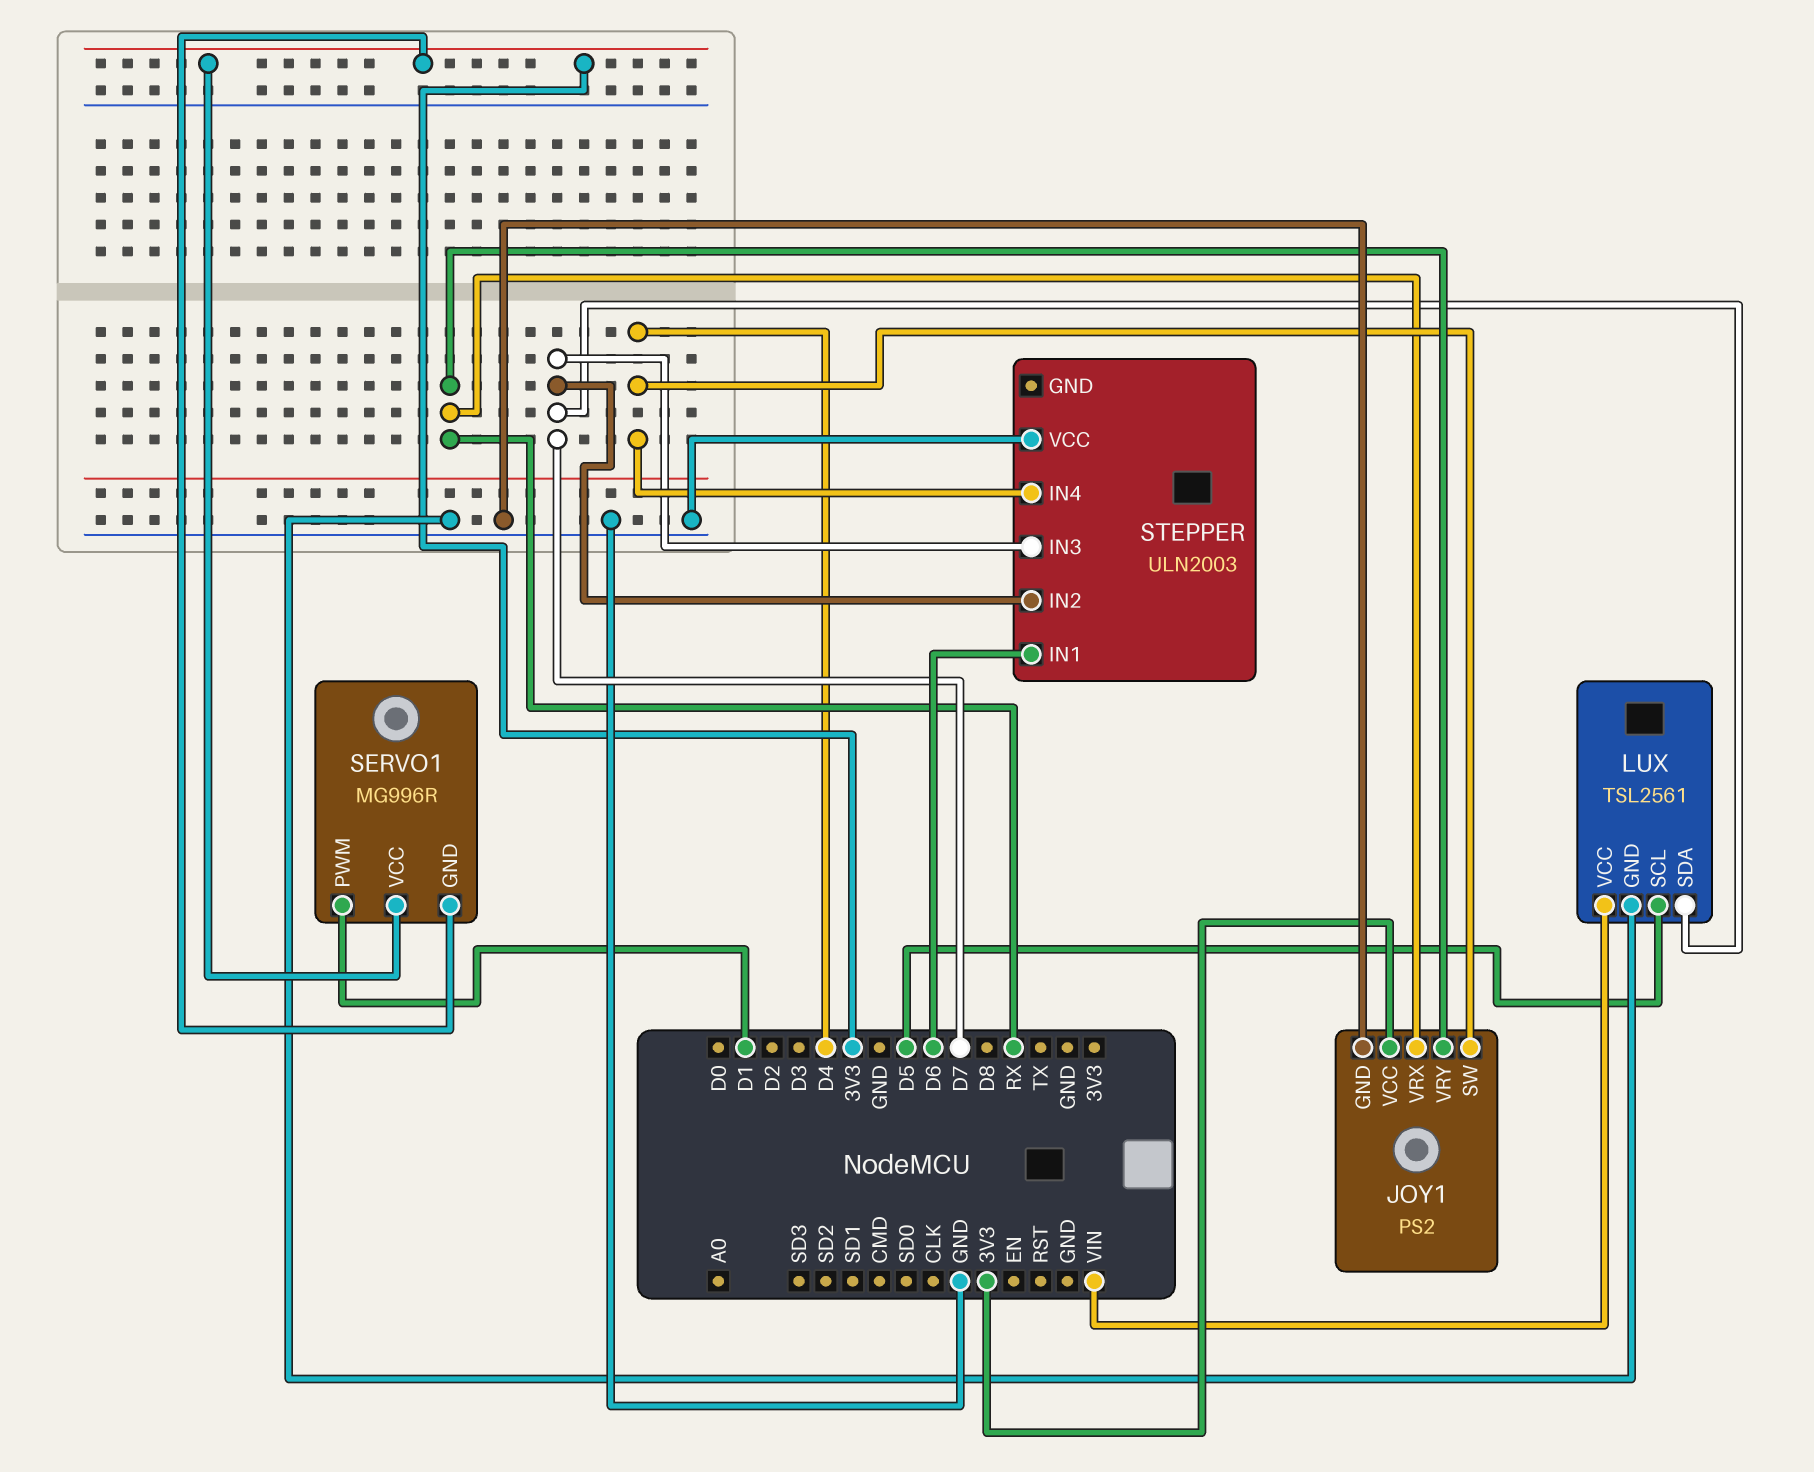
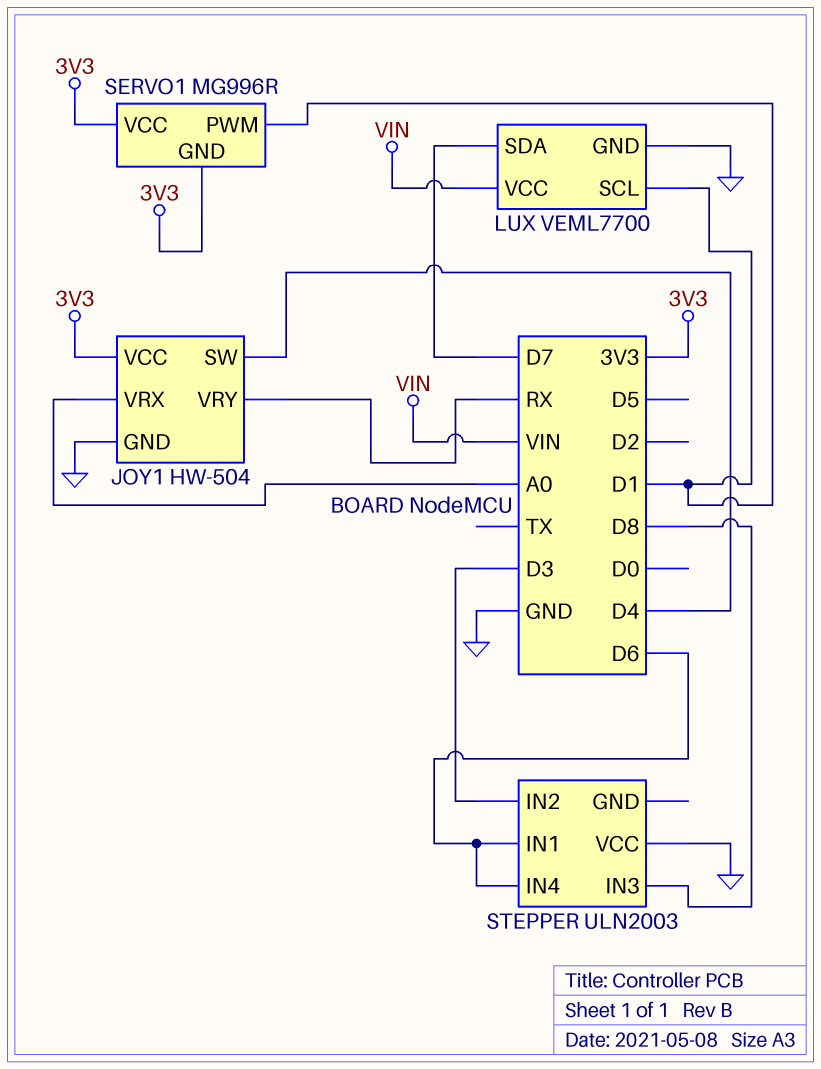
JOY1: PS2 -> HW-504
JOY1 pin VRX: RX -> A0
LUX: TSL2561 -> VEML7700
LUX pin SCL: D5 -> D1
STEPPER pin IN2: D7 -> D3
STEPPER pin IN3: D7 -> D8
STEPPER pin IN4: D4 -> D6

